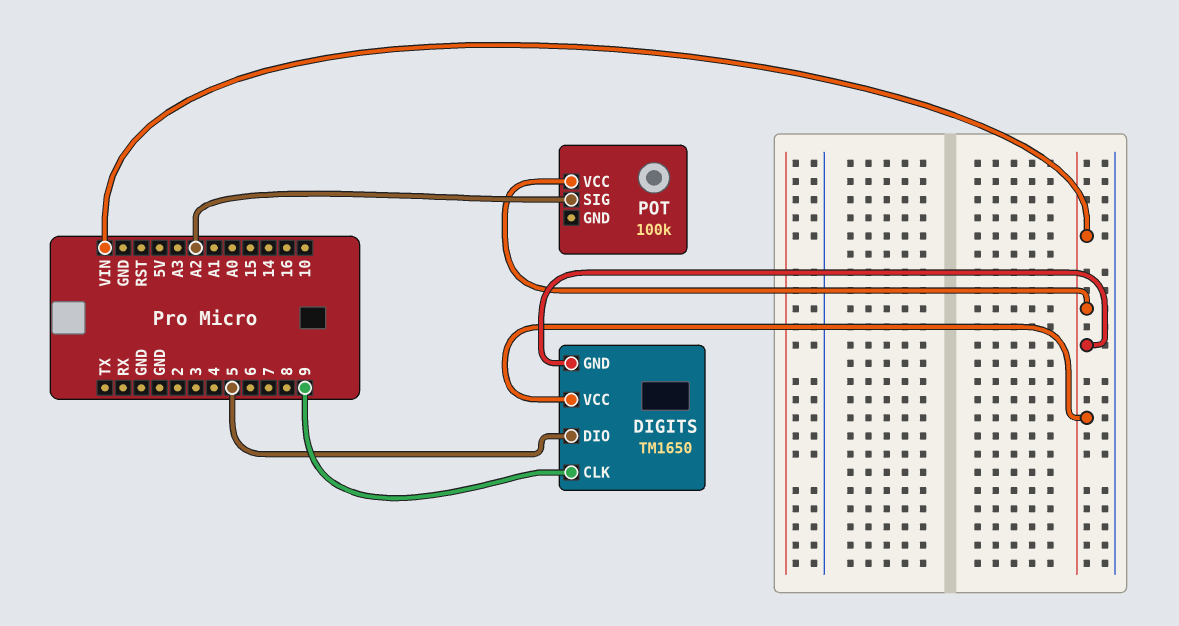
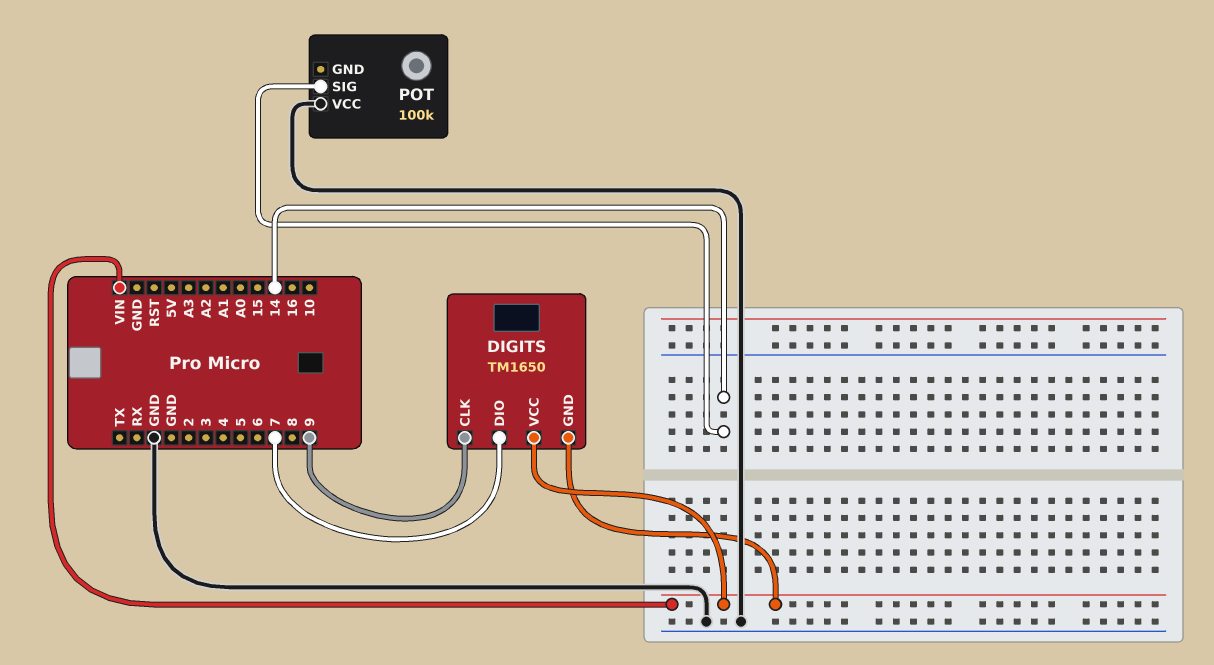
DIGITS pin DIO: 5 -> 7
POT pin SIG: A2 -> 14
POT pin VCC: VIN -> GND

